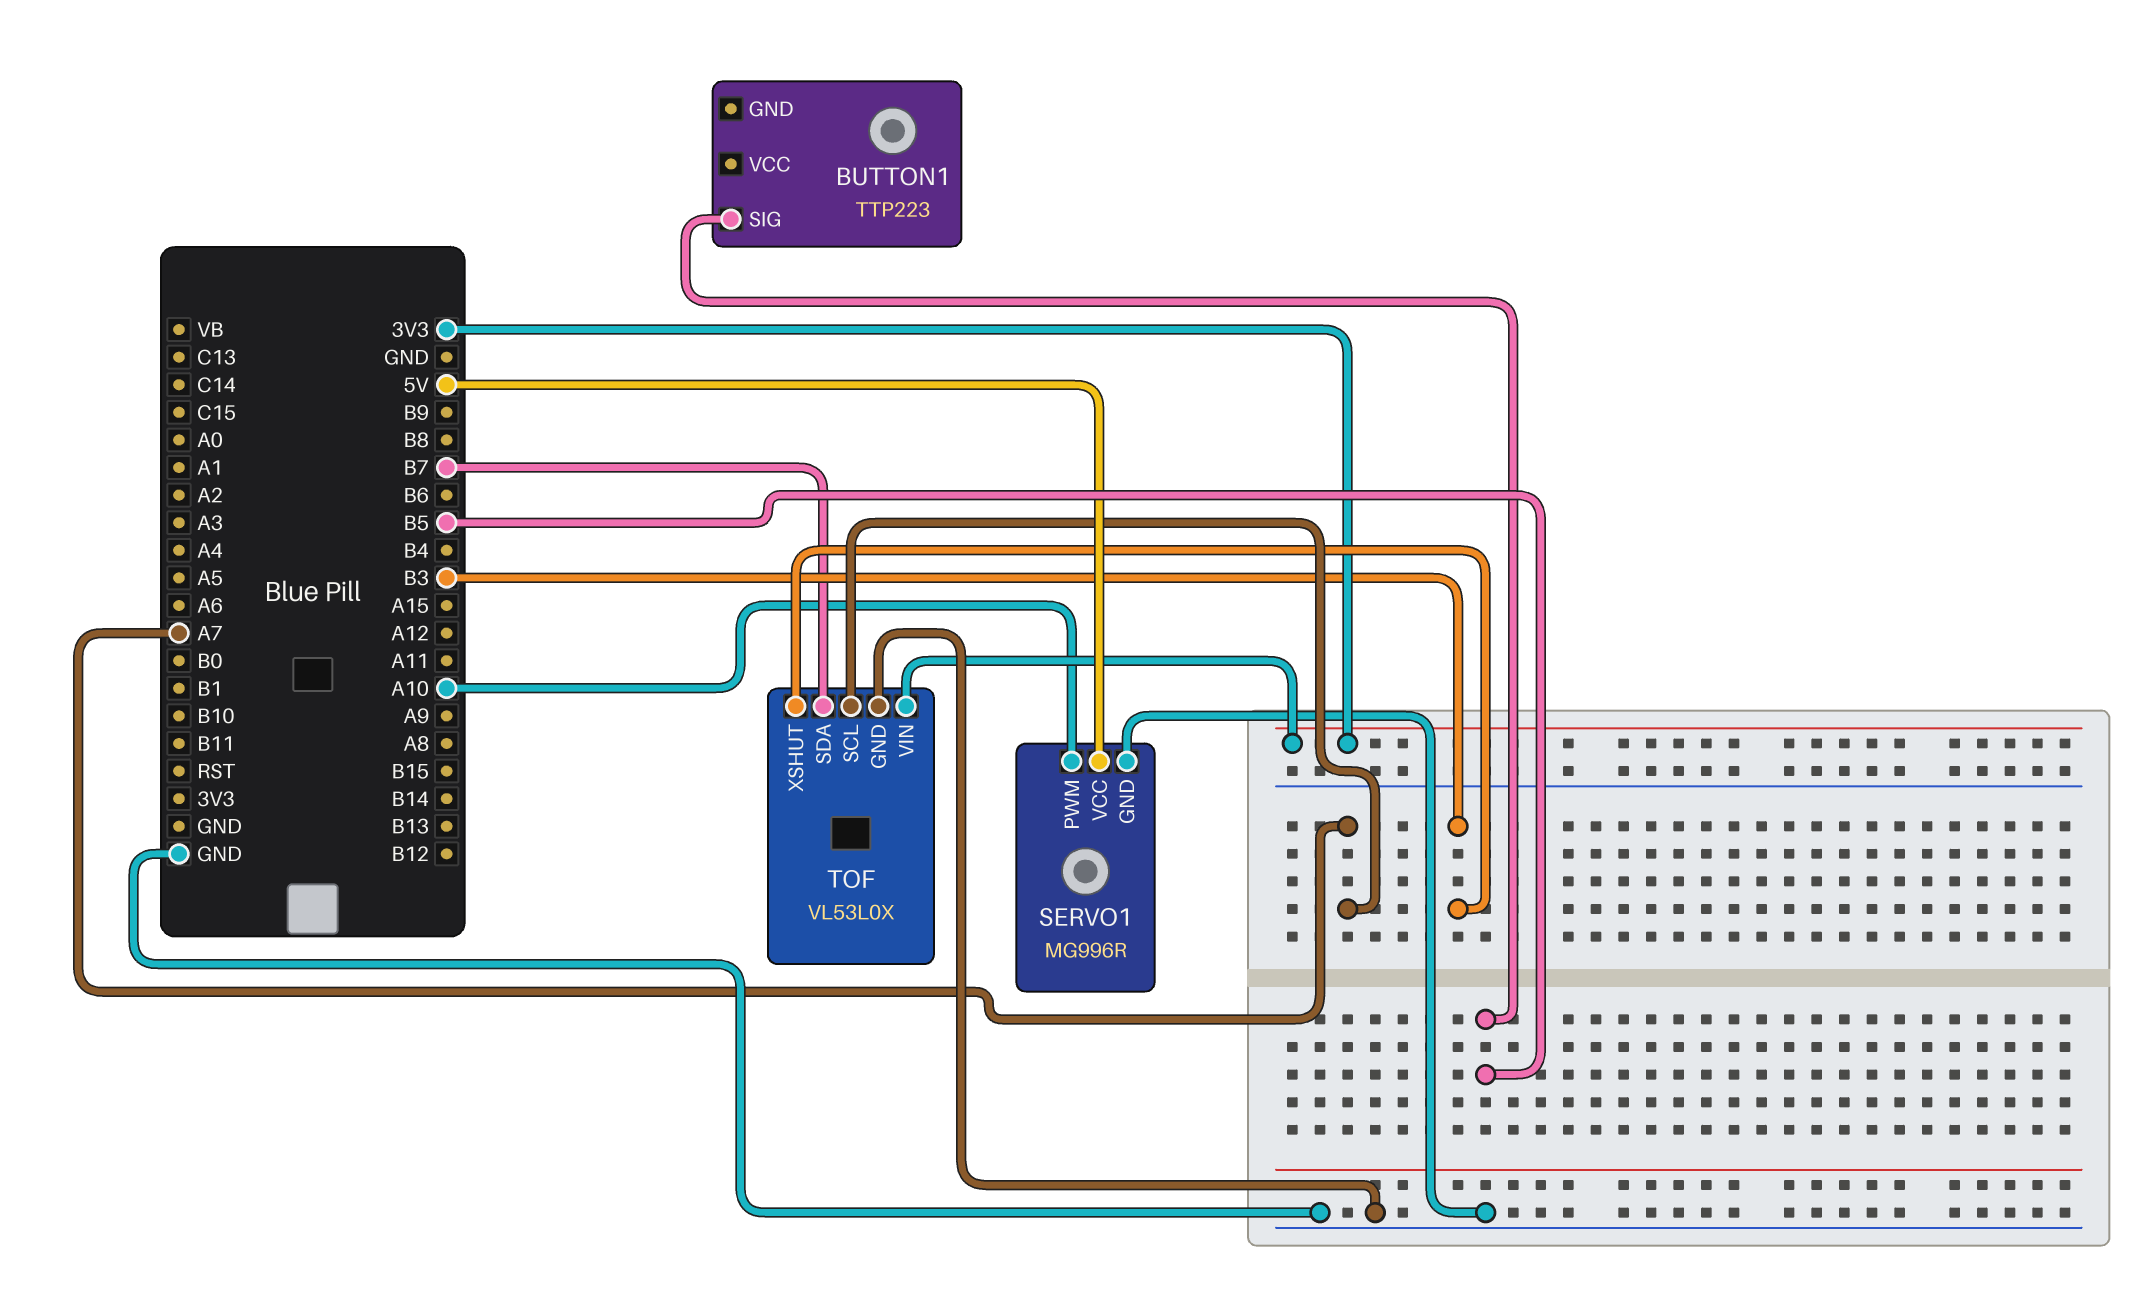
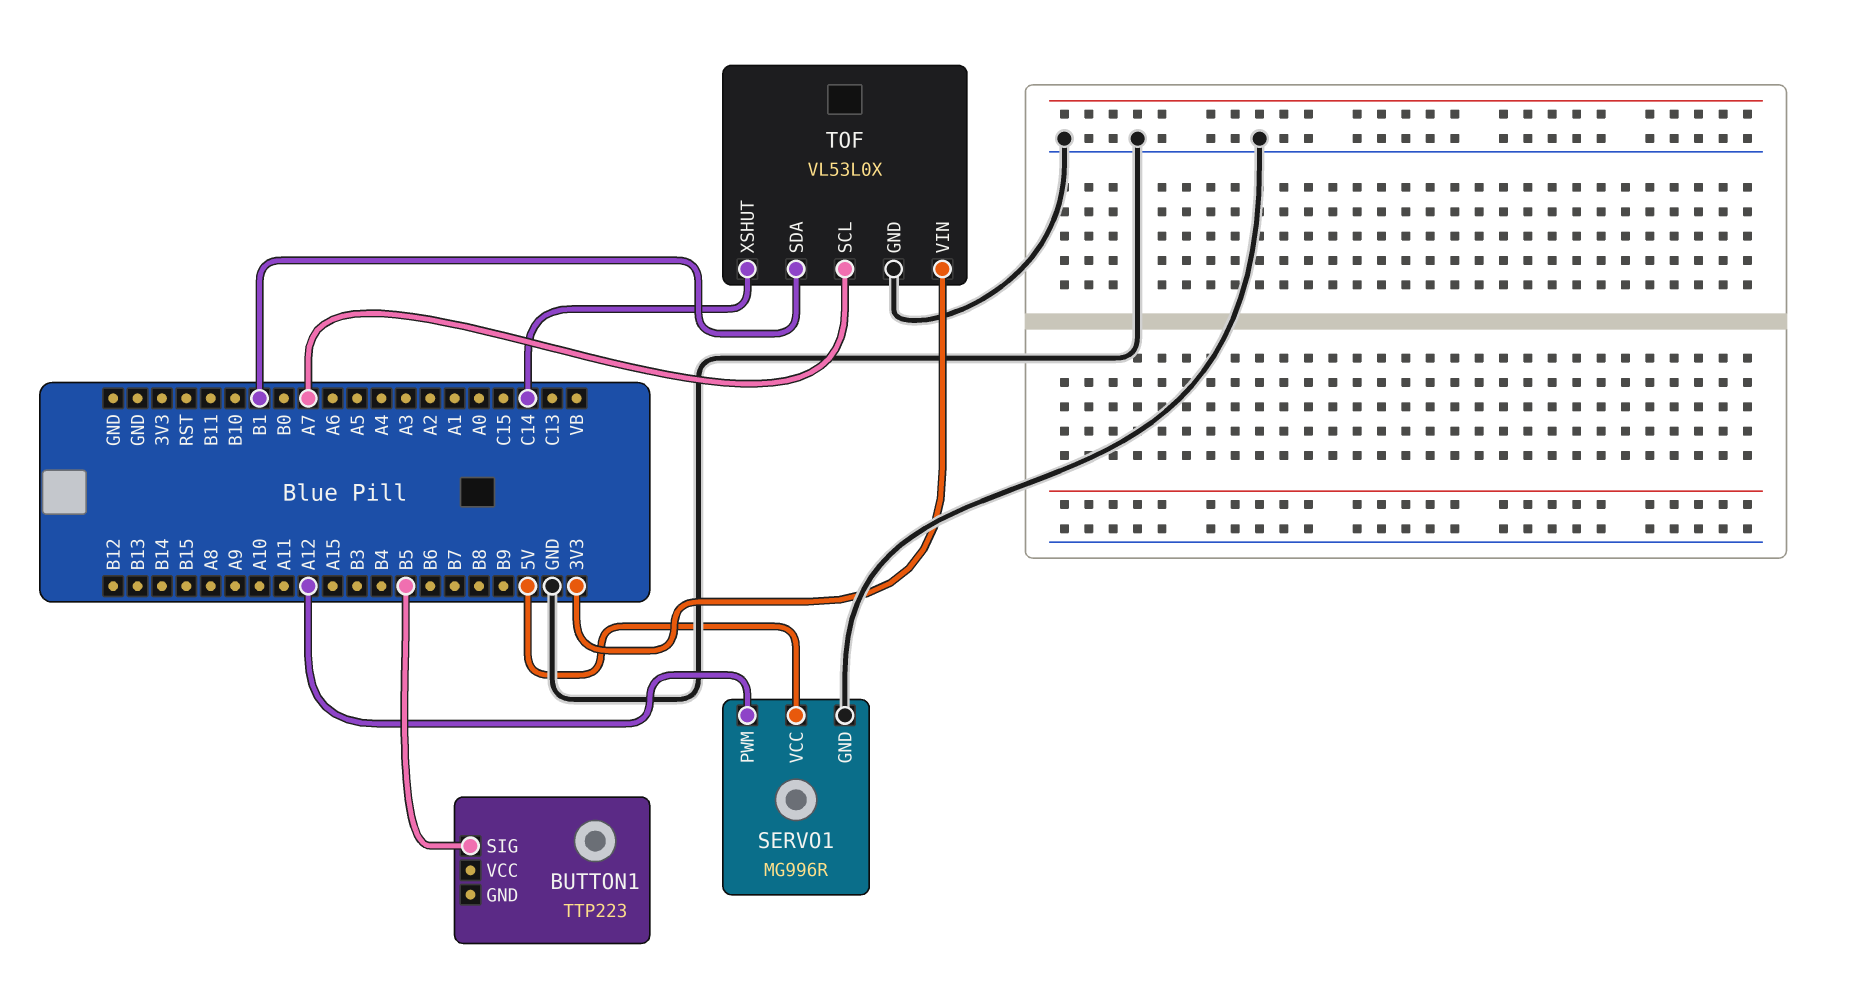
SERVO1 pin PWM: A10 -> A12
TOF pin SDA: B7 -> B1
TOF pin XSHUT: B3 -> C14

